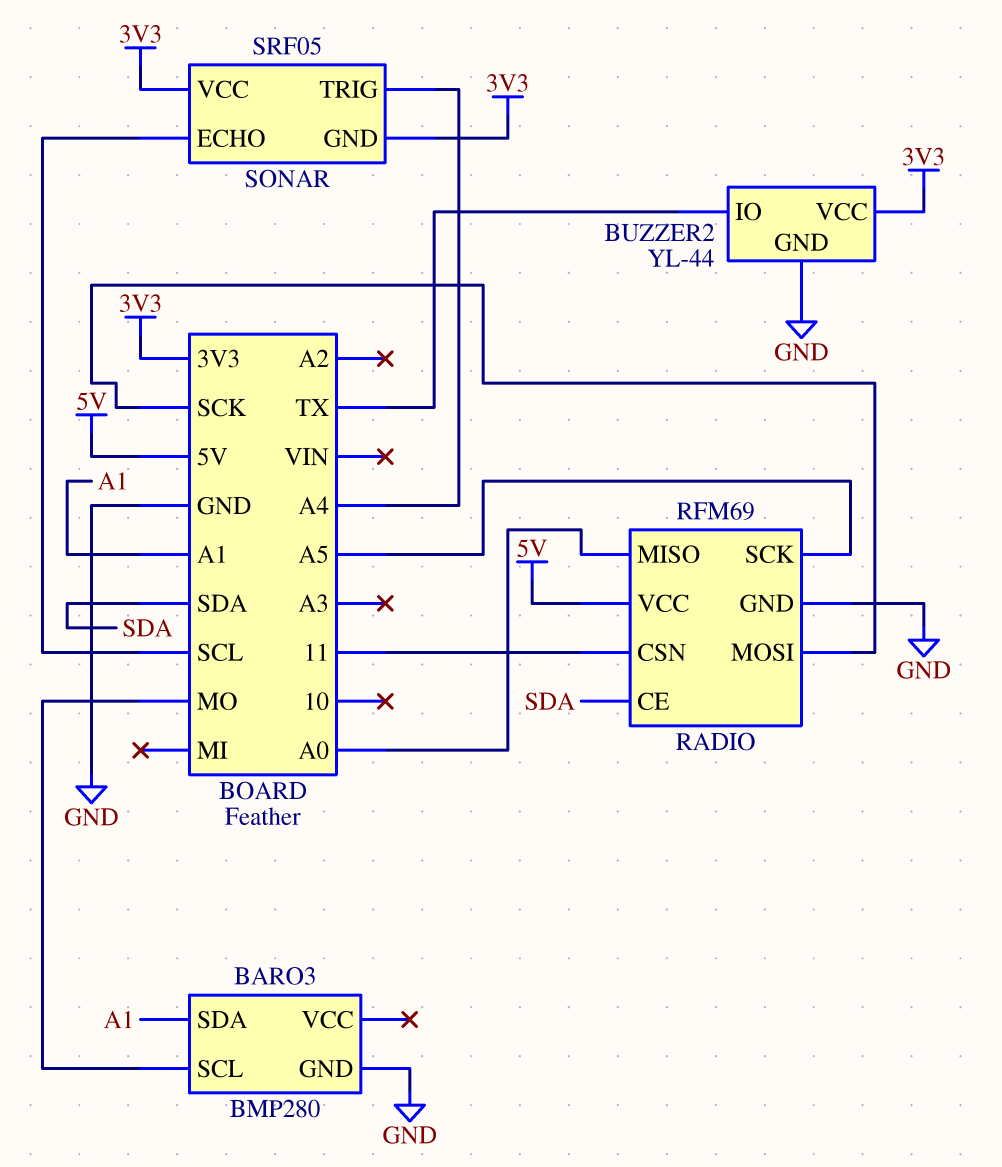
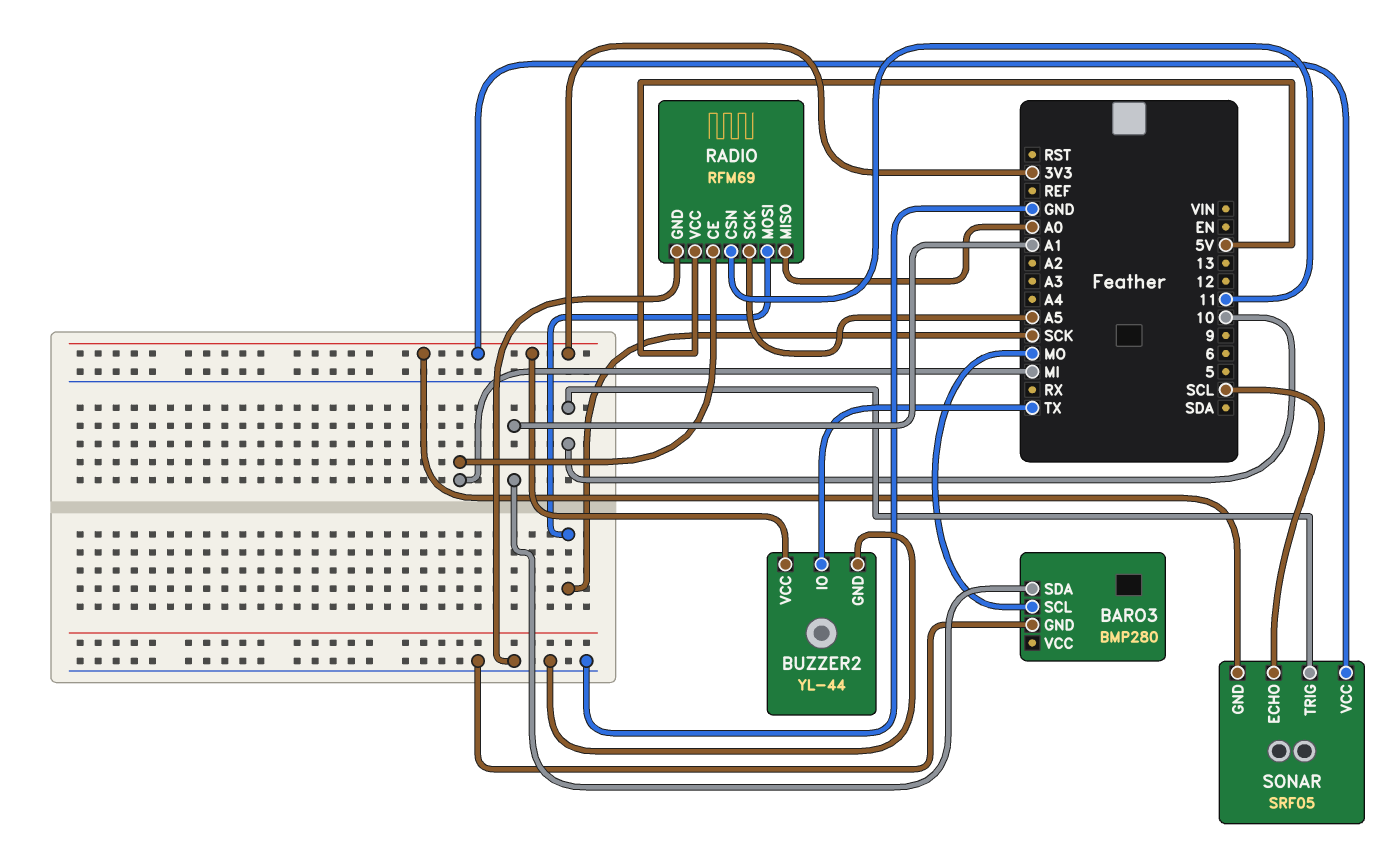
RADIO pin CE: SDA -> MI
SONAR pin TRIG: A4 -> 10

